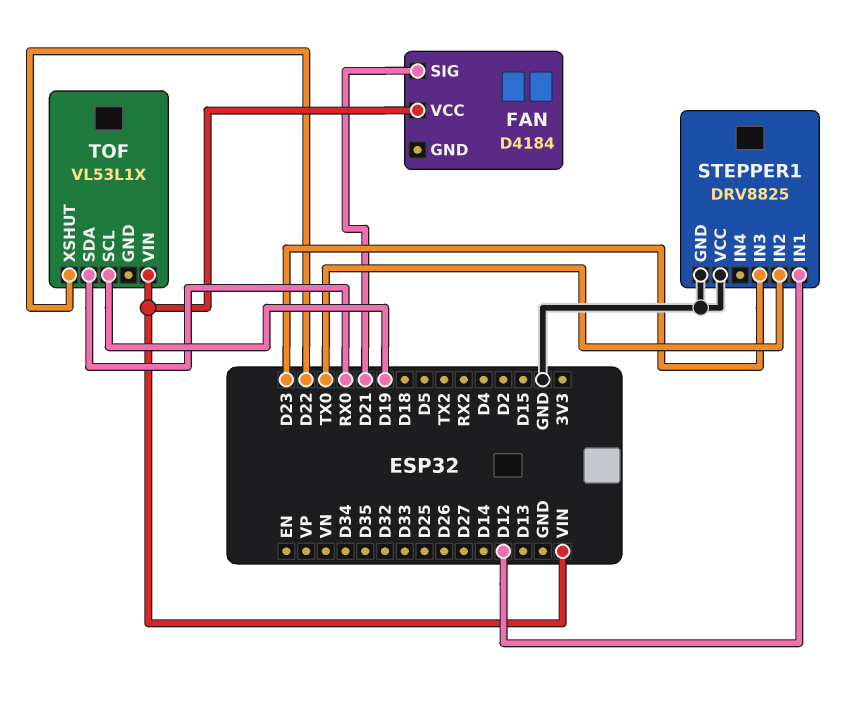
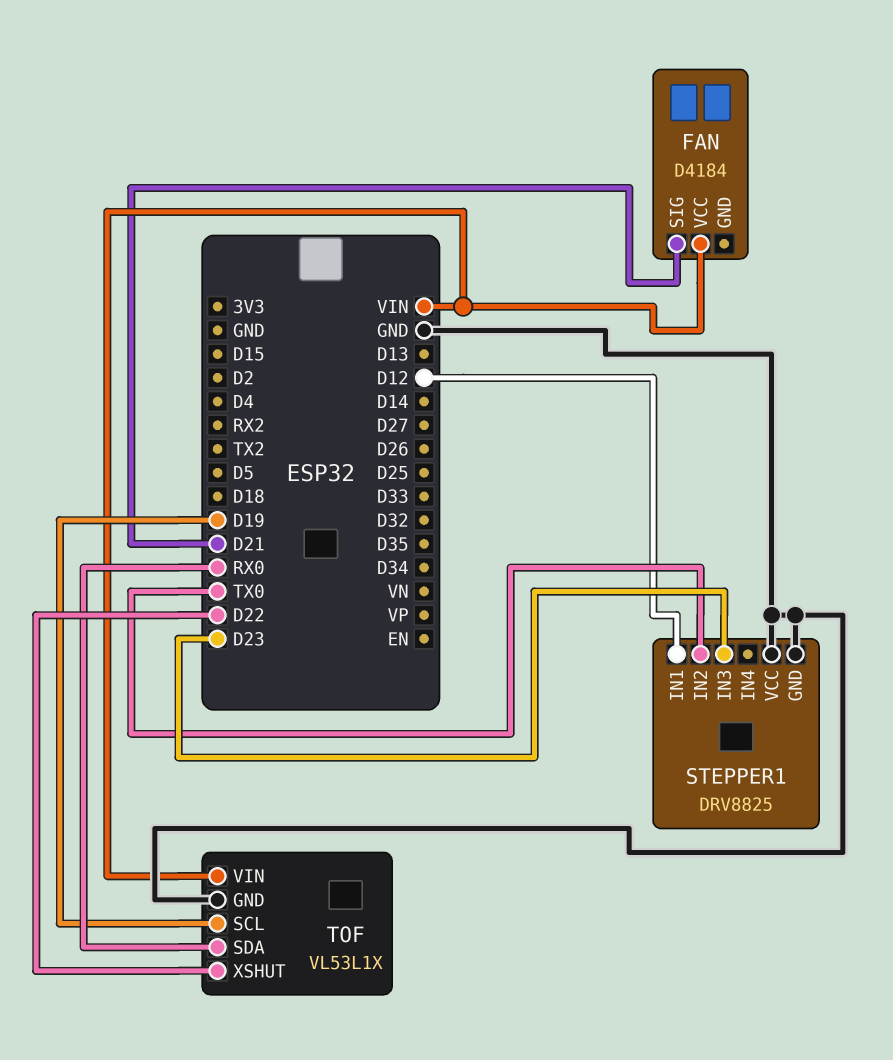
TOF pin GND: none -> GND

